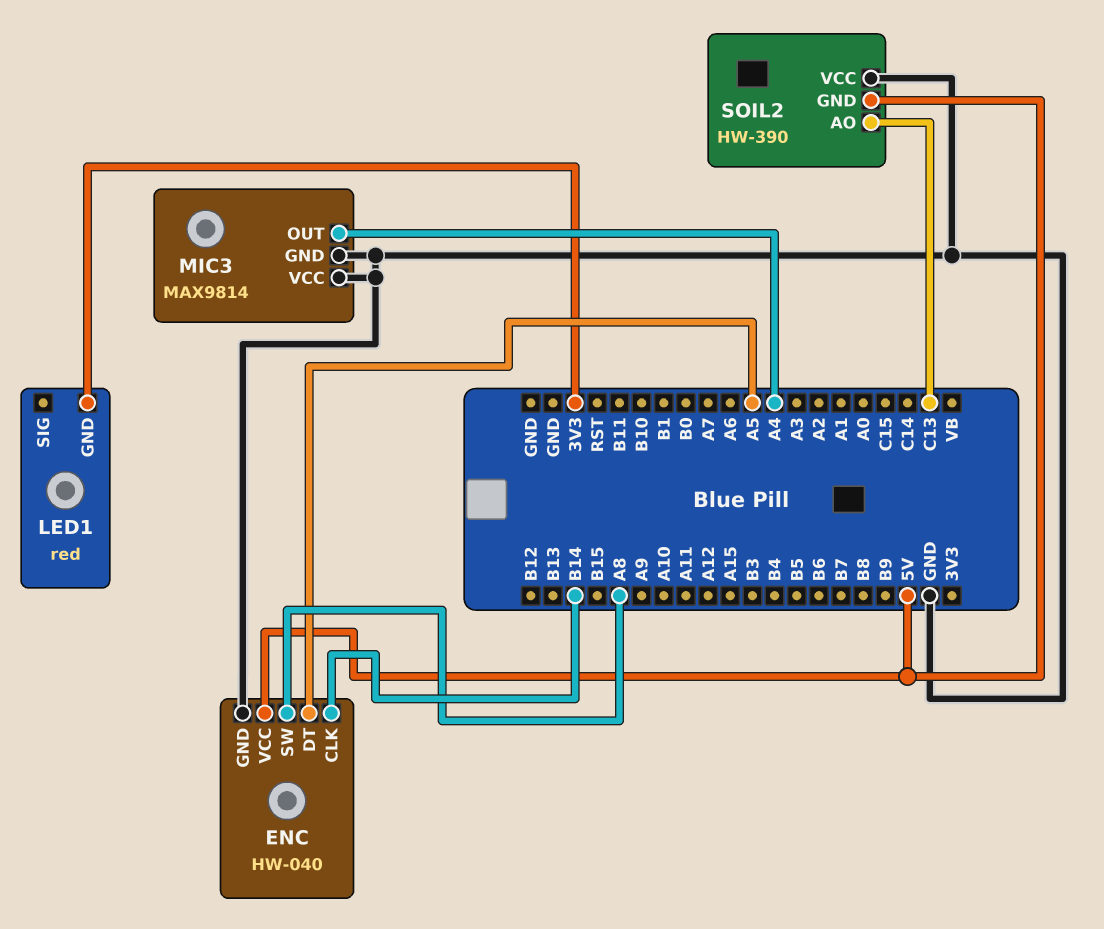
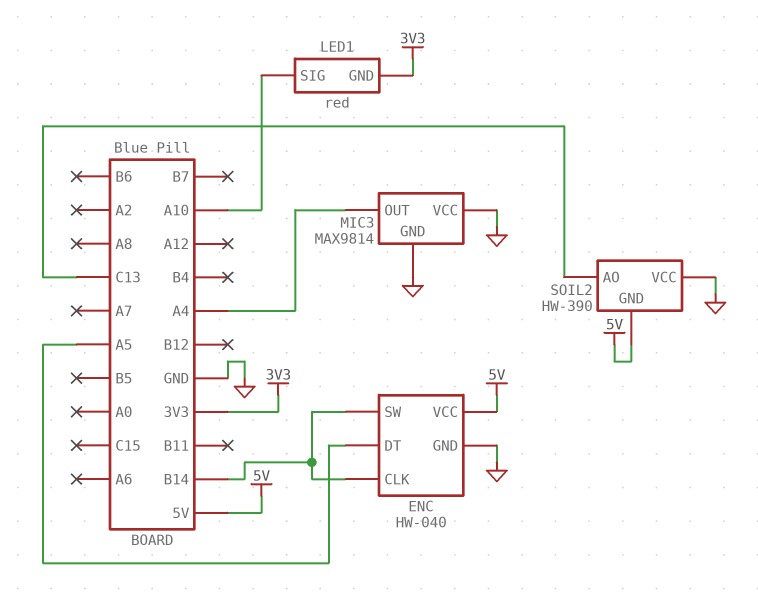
ENC pin SW: A8 -> B14
LED1 pin SIG: none -> A10

